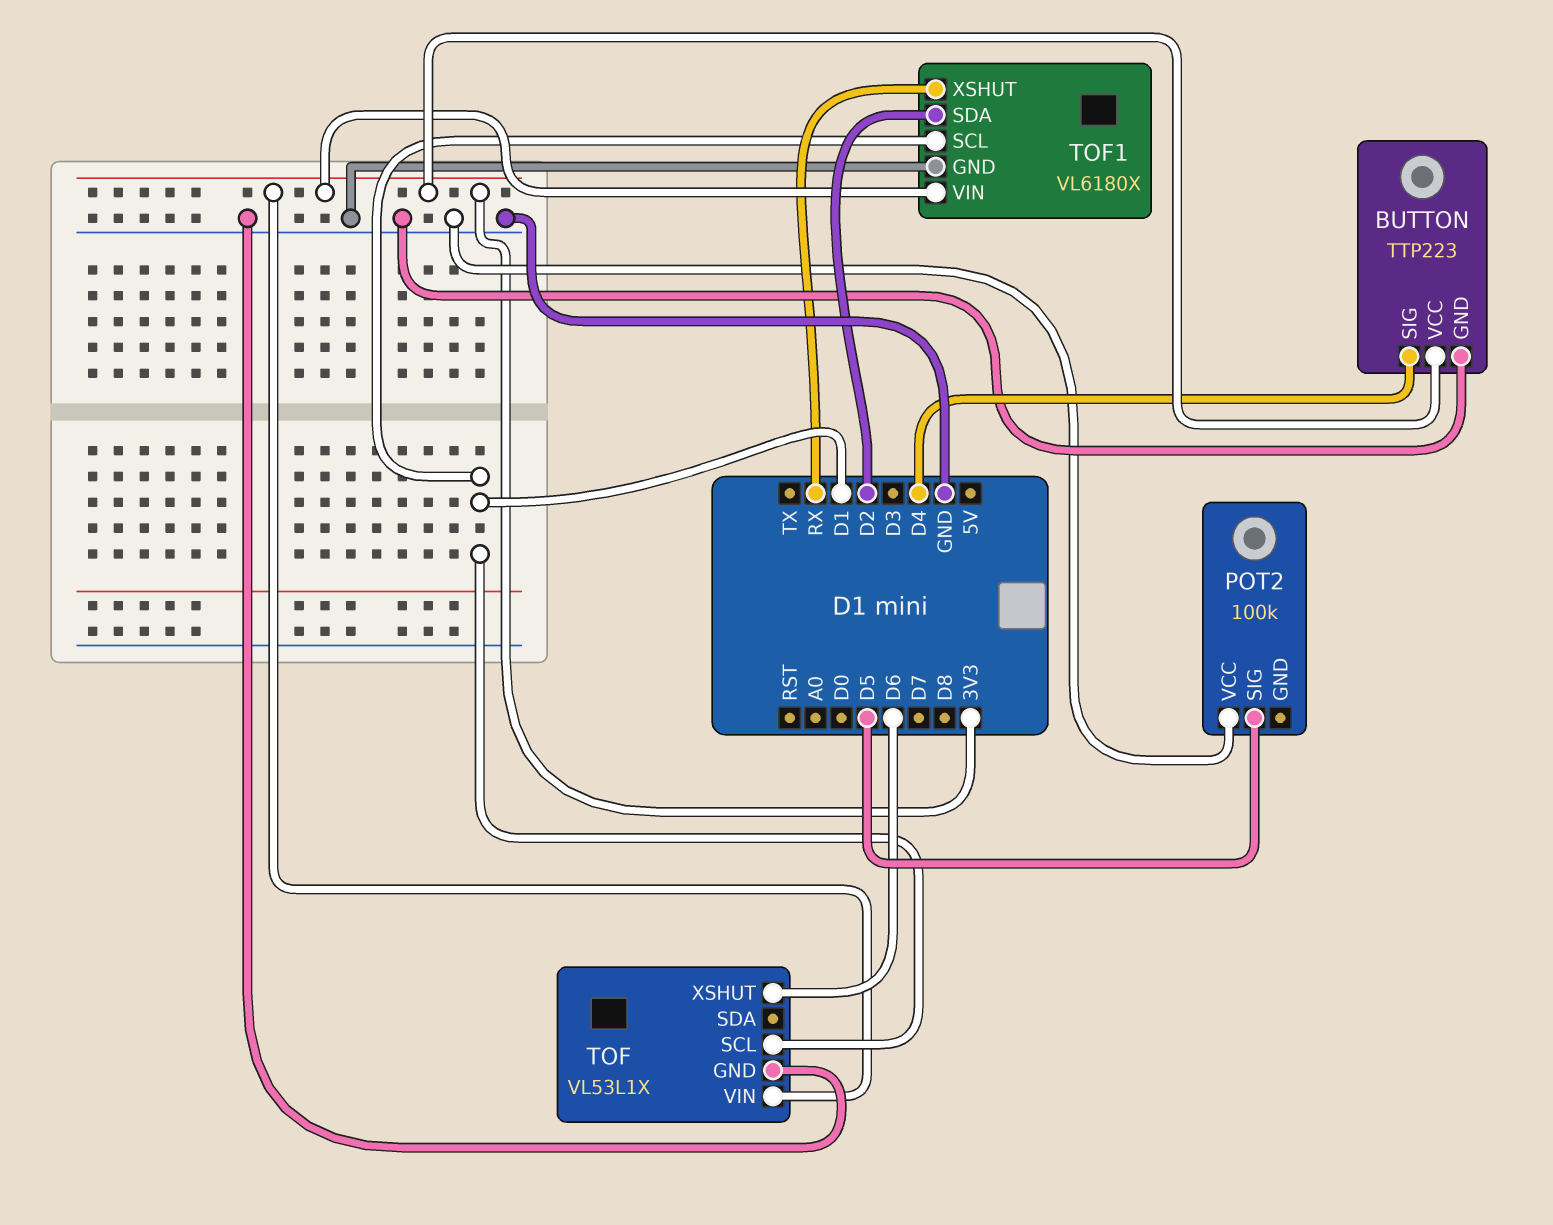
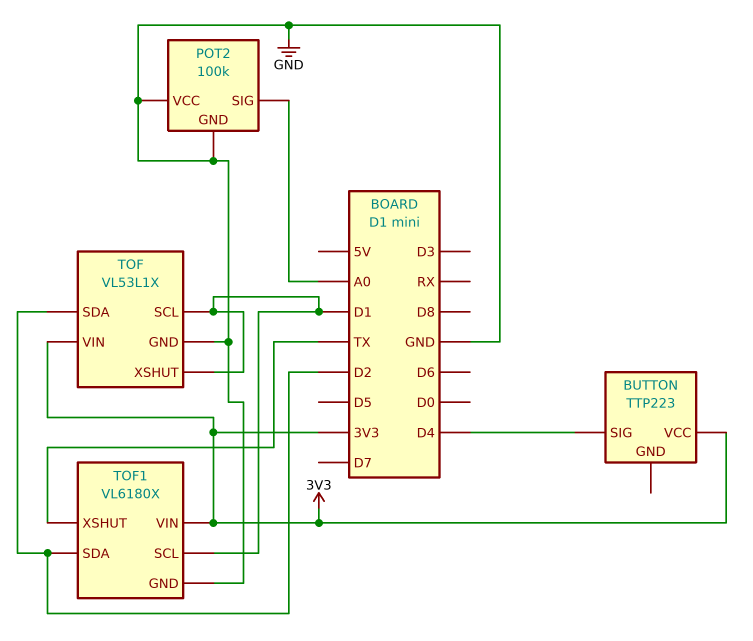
BUTTON pin GND: GND -> none
POT2 pin GND: none -> GND
POT2 pin SIG: D5 -> A0
TOF pin SDA: none -> D2
TOF pin XSHUT: D6 -> D1
TOF1 pin XSHUT: RX -> TX

